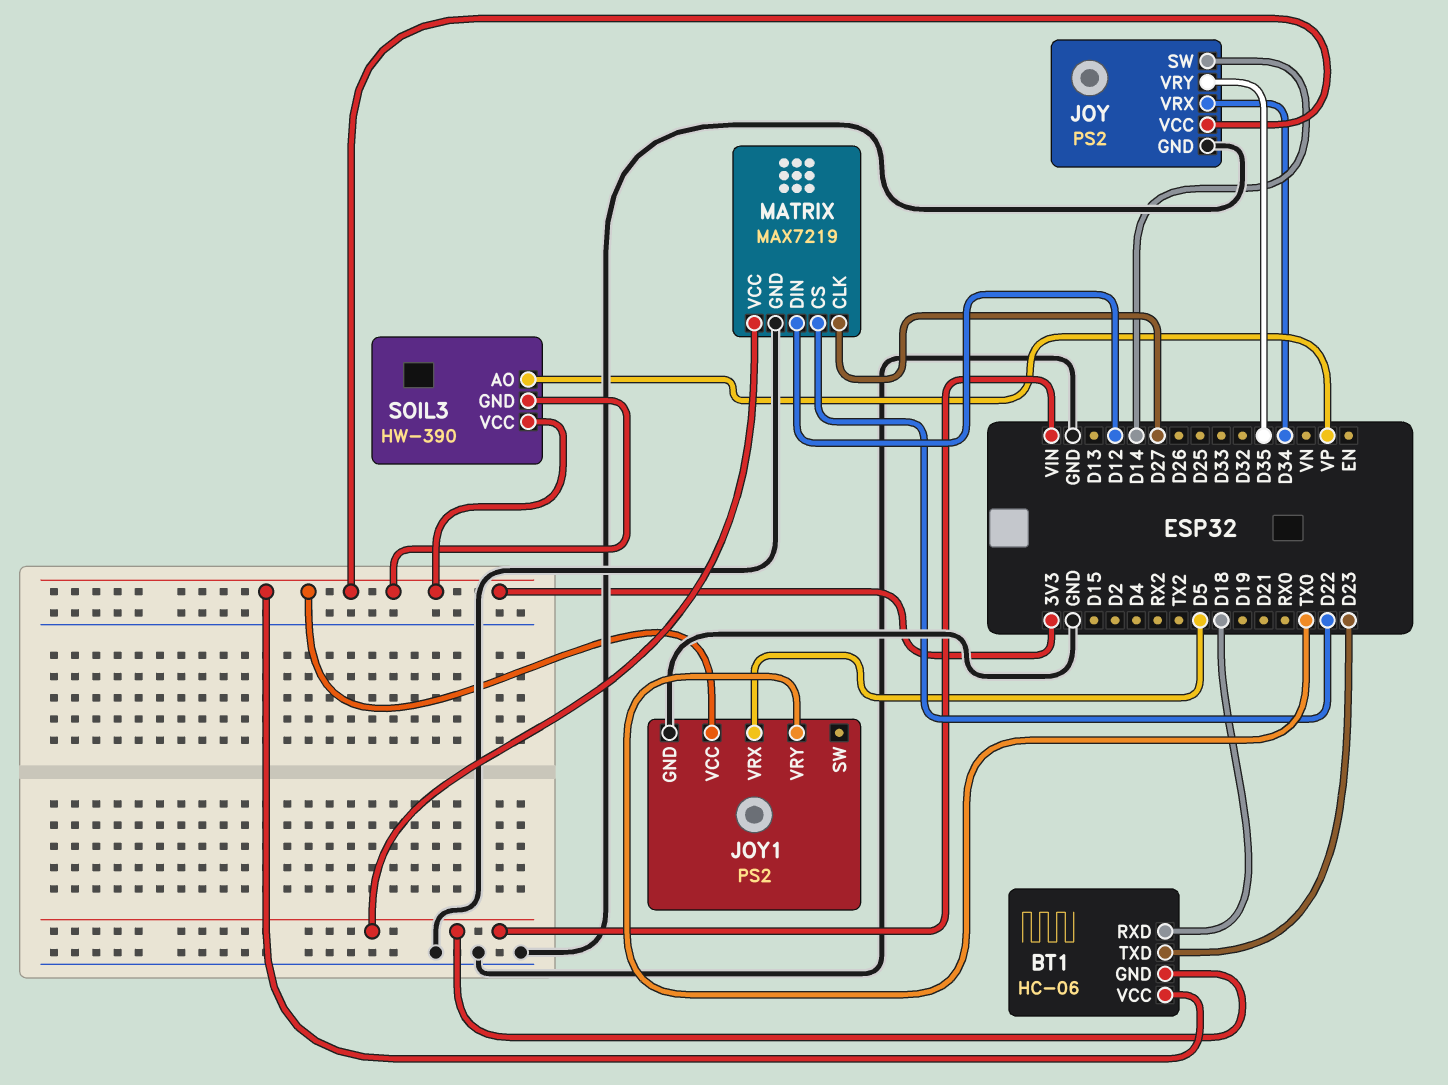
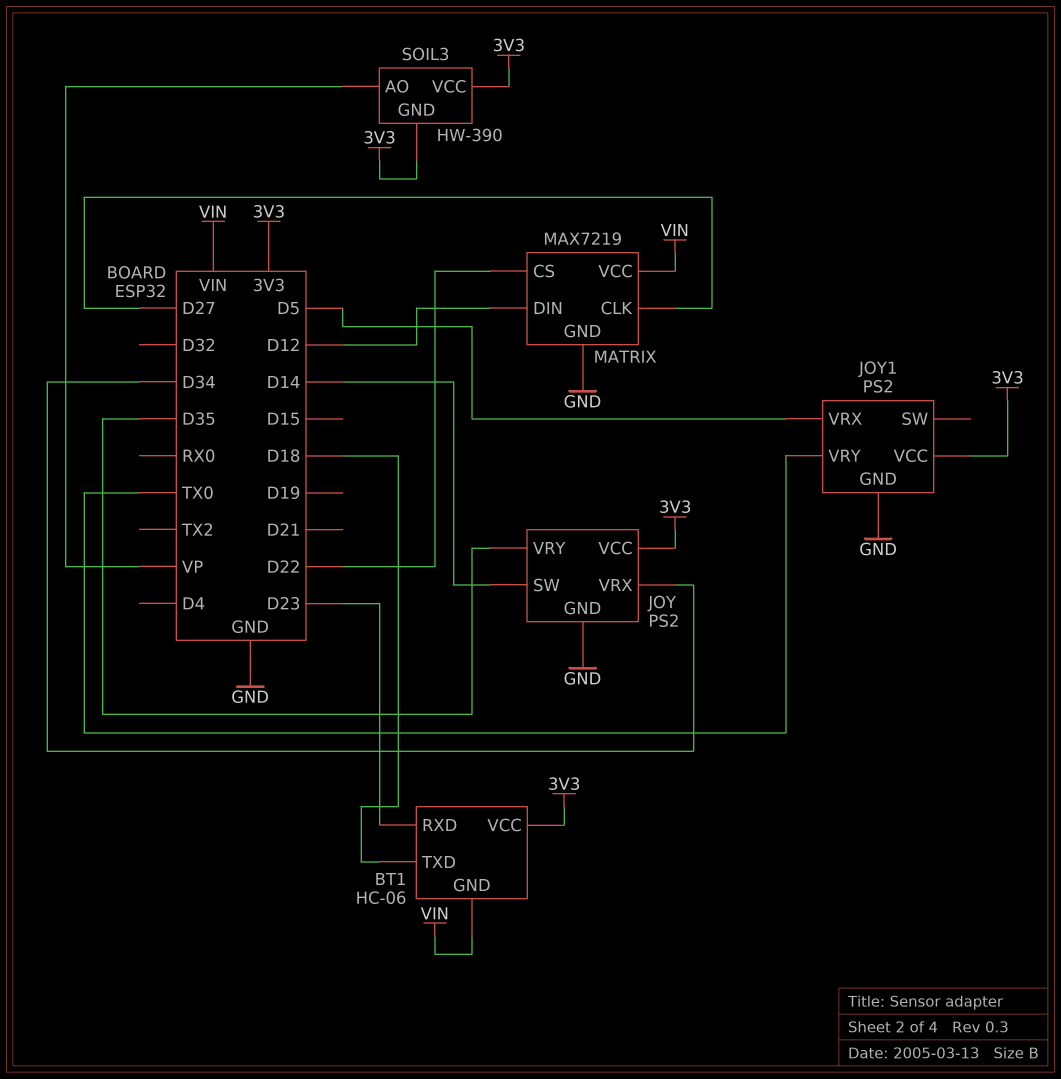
BT1 pin RXD: D18 -> D23
BT1 pin TXD: D23 -> D18

